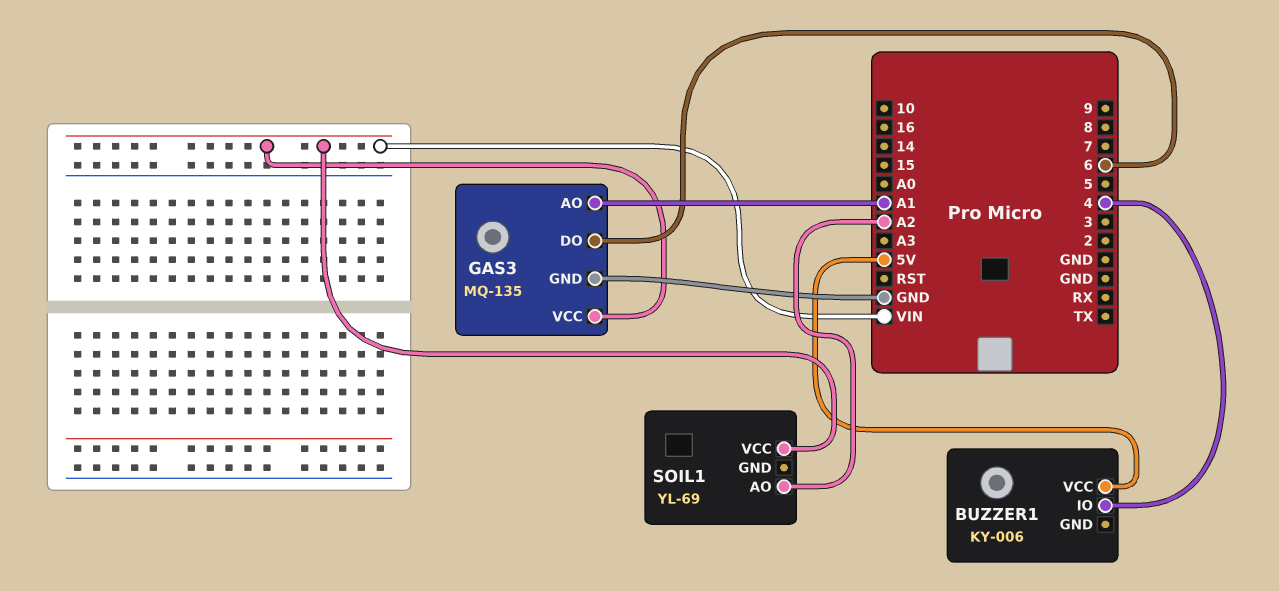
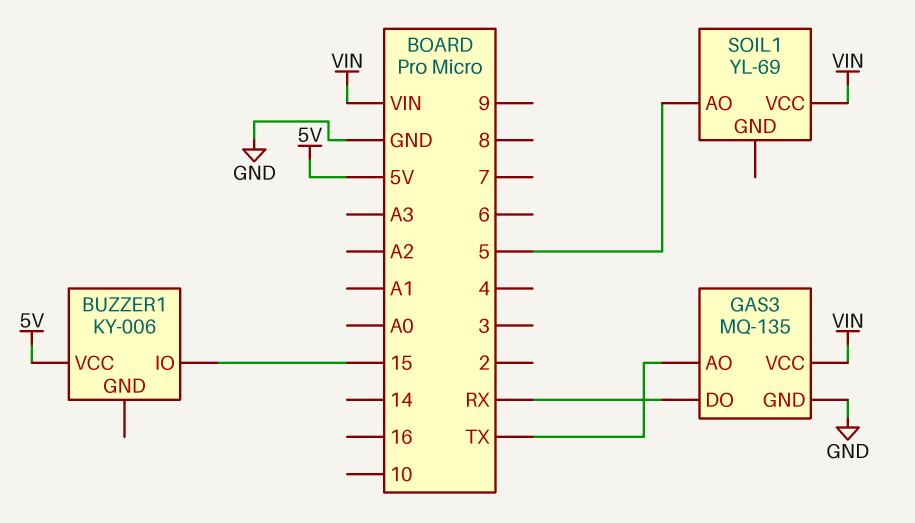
BUZZER1 pin IO: 4 -> 15
GAS3 pin AO: A1 -> TX
GAS3 pin DO: 6 -> RX
SOIL1 pin AO: A2 -> 5

